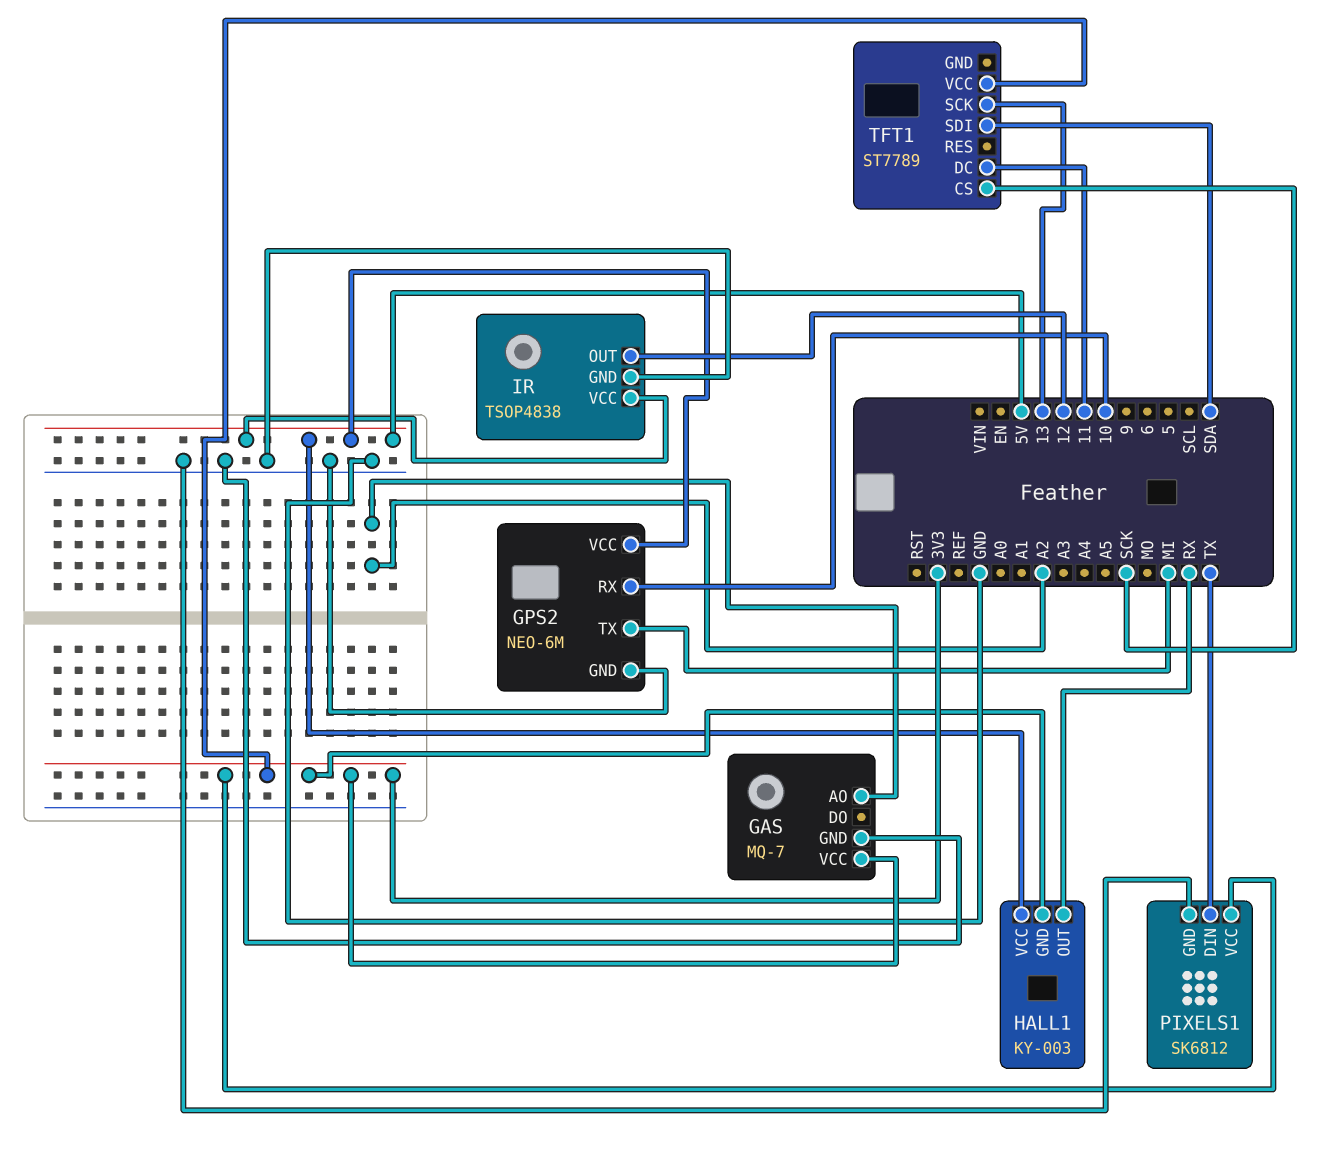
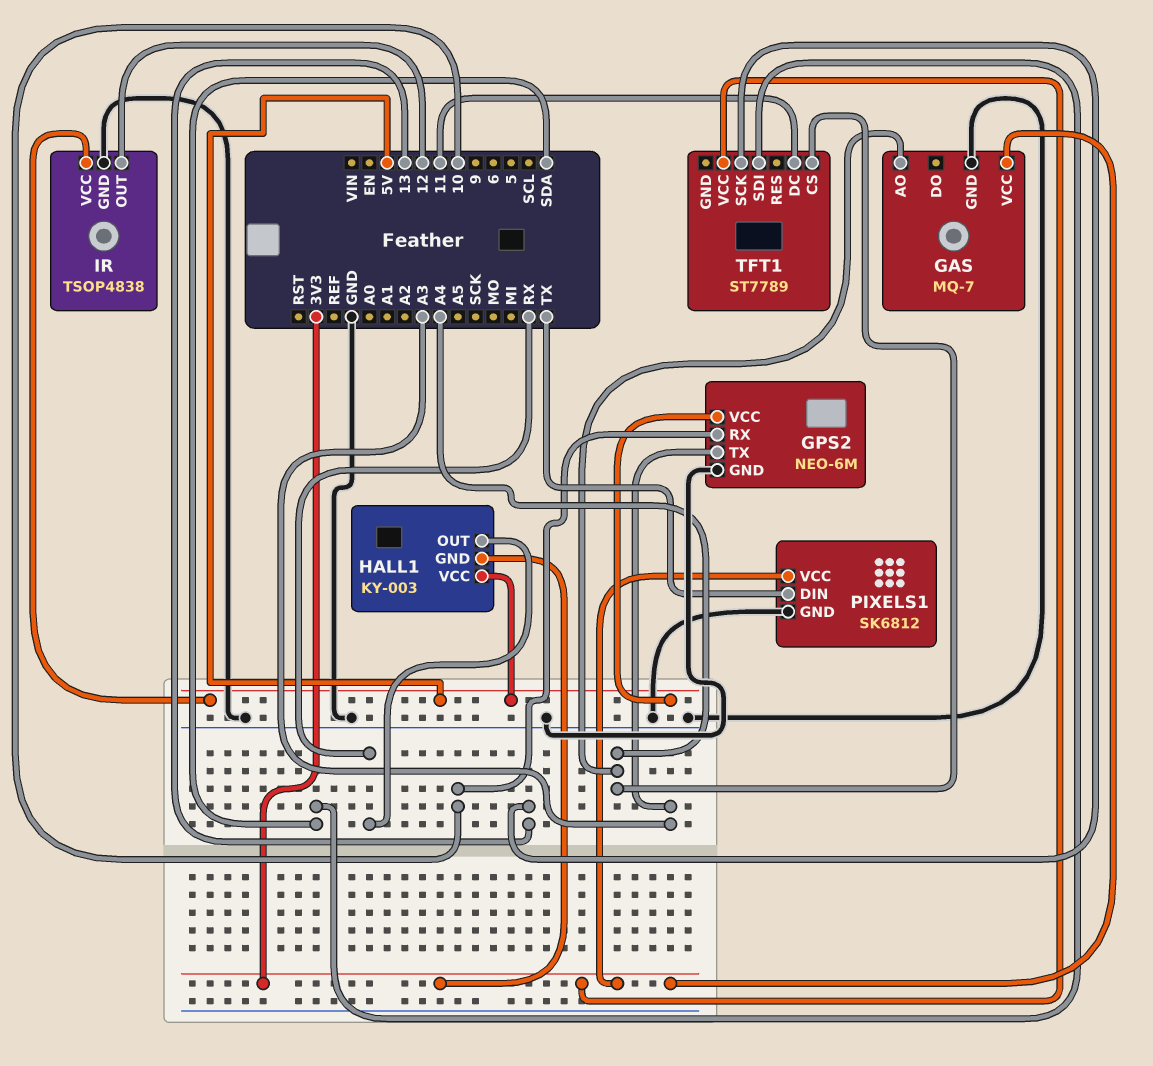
GAS pin AO: A2 -> A4
GPS2 pin TX: MI -> A3
TFT1 pin CS: SCK -> A4

